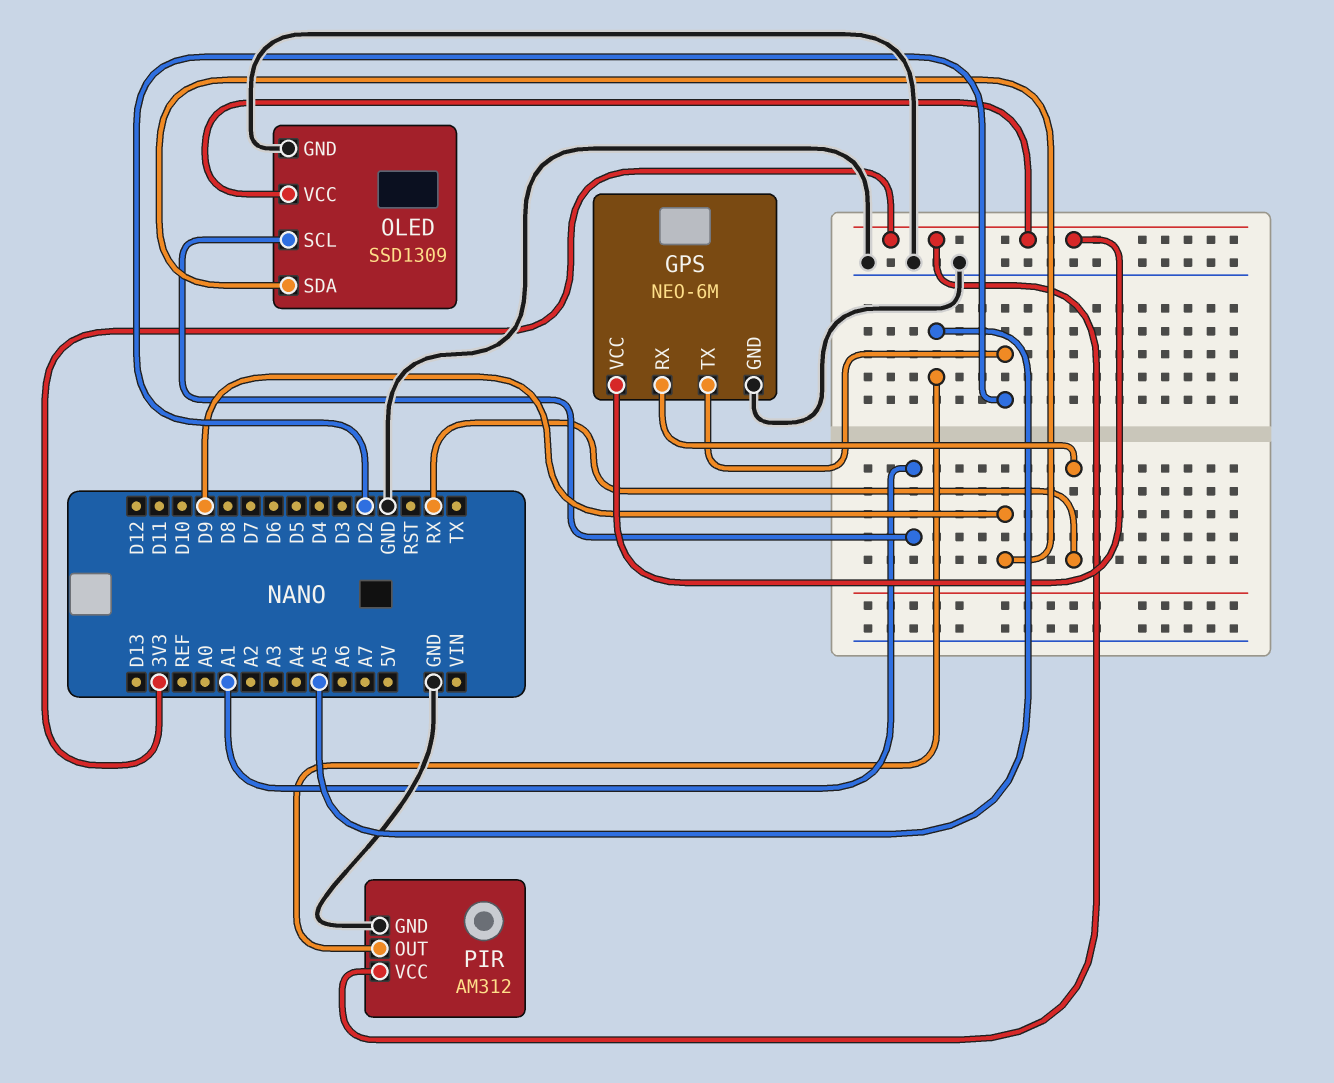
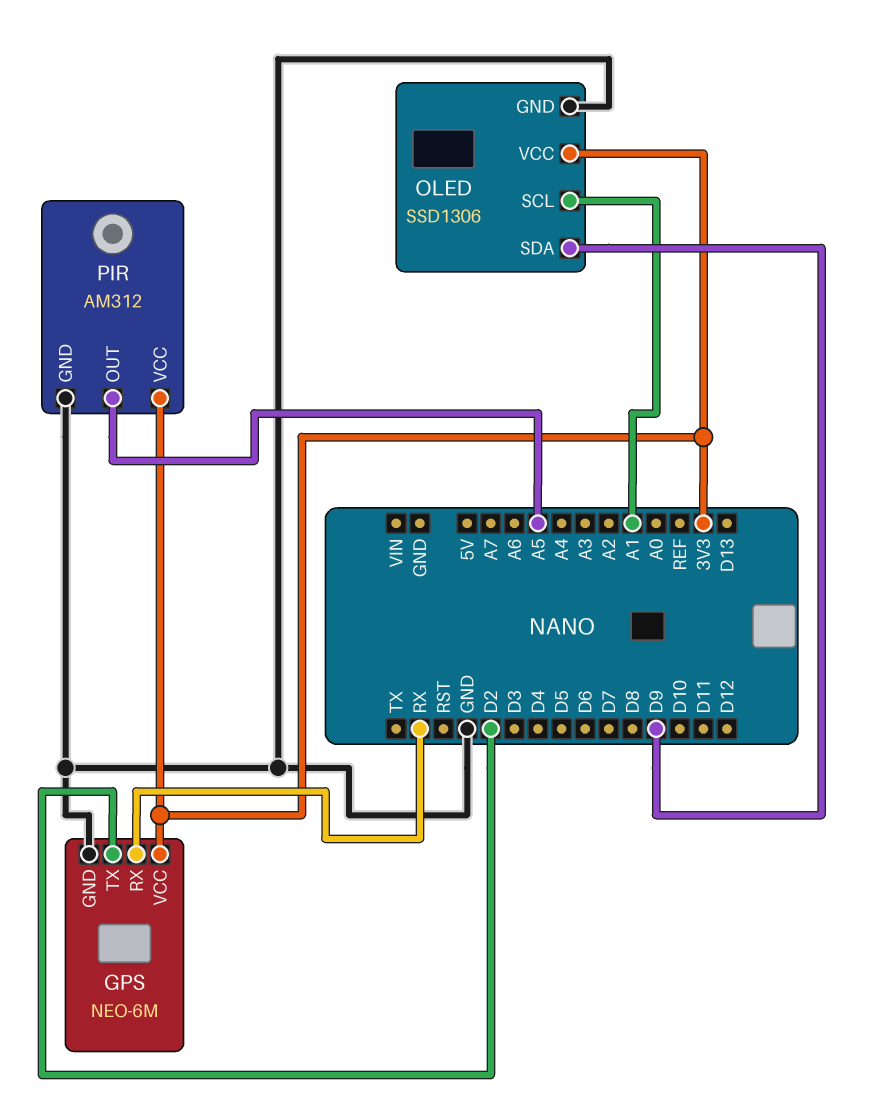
OLED: SSD1309 -> SSD1306

